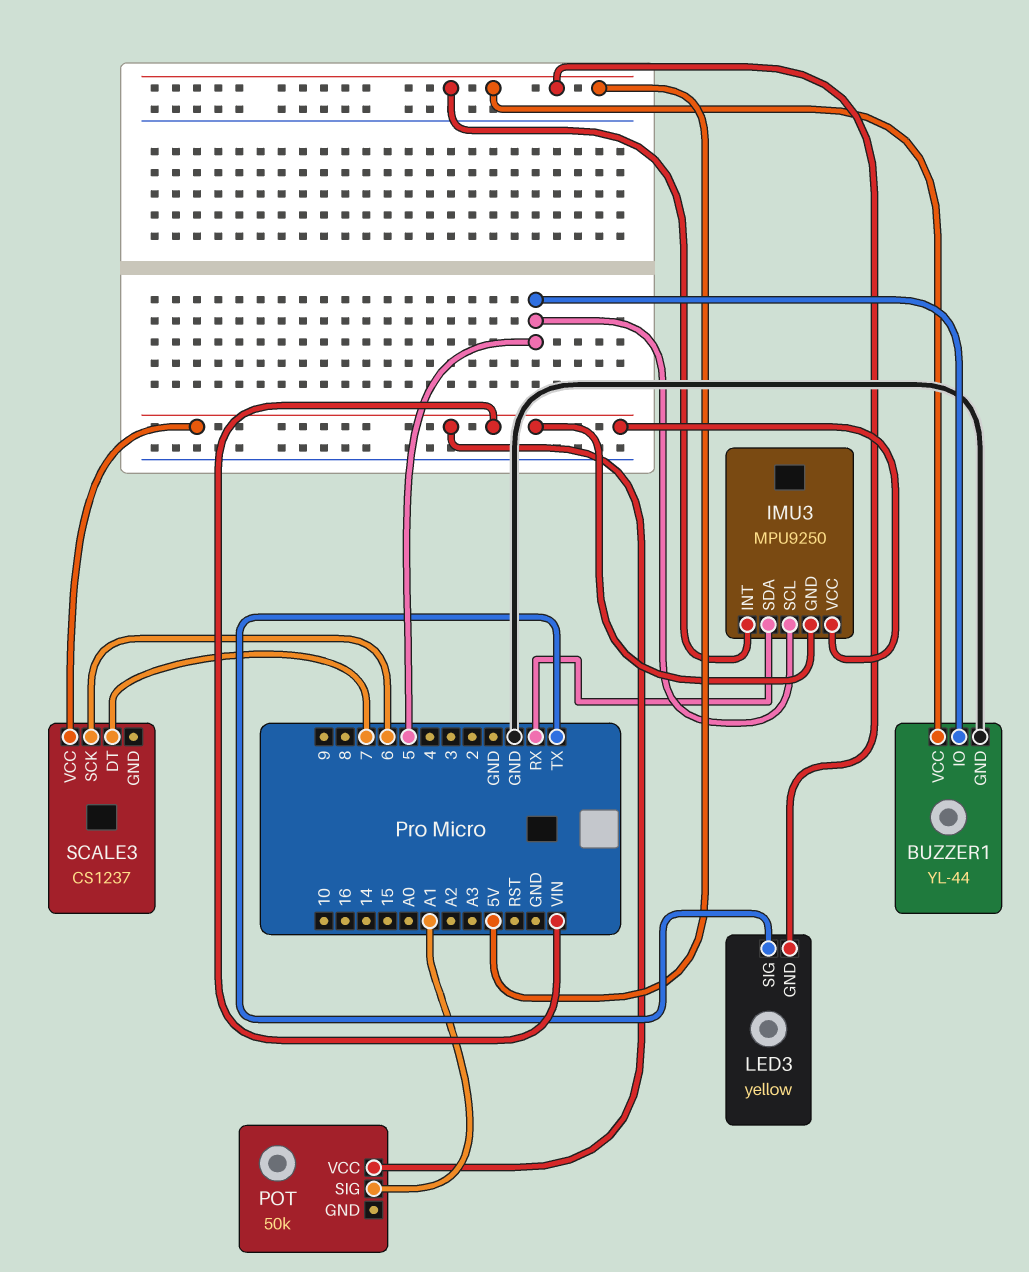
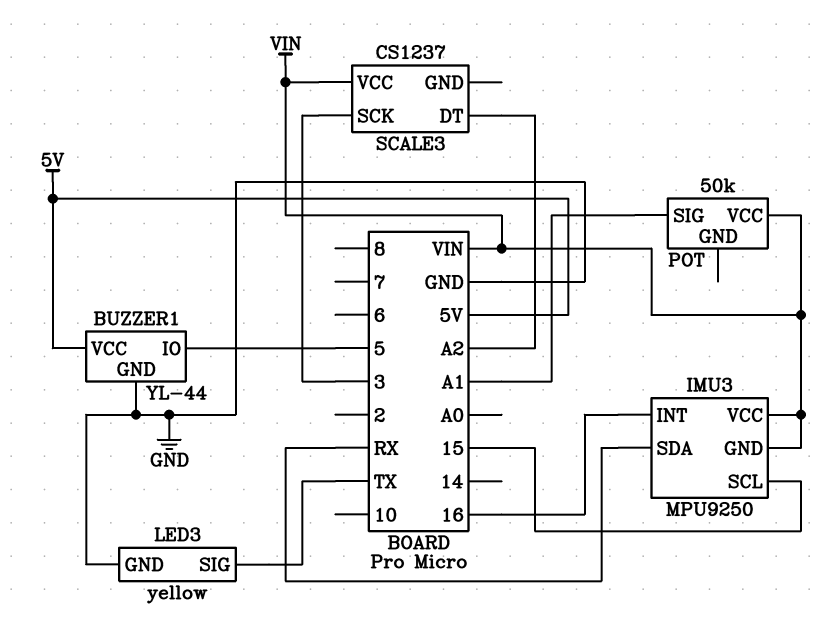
IMU3 pin INT: 5V -> 16
IMU3 pin SCL: 5 -> 15
LED3 pin GND: 5V -> GND
SCALE3 pin DT: 7 -> A2
SCALE3 pin SCK: 6 -> 3

